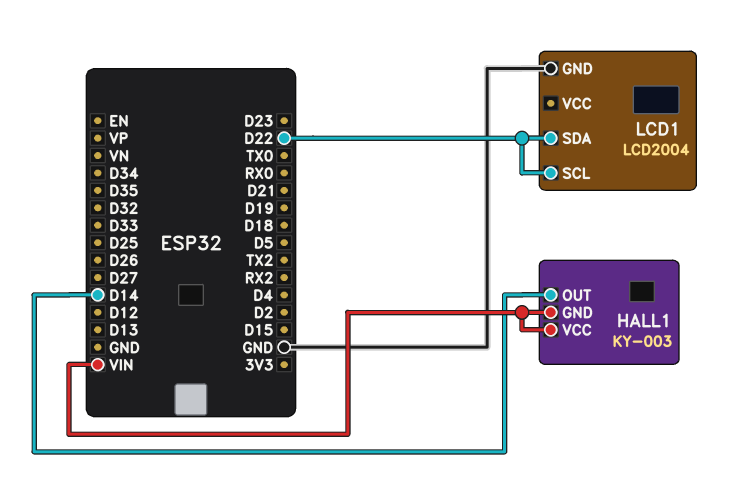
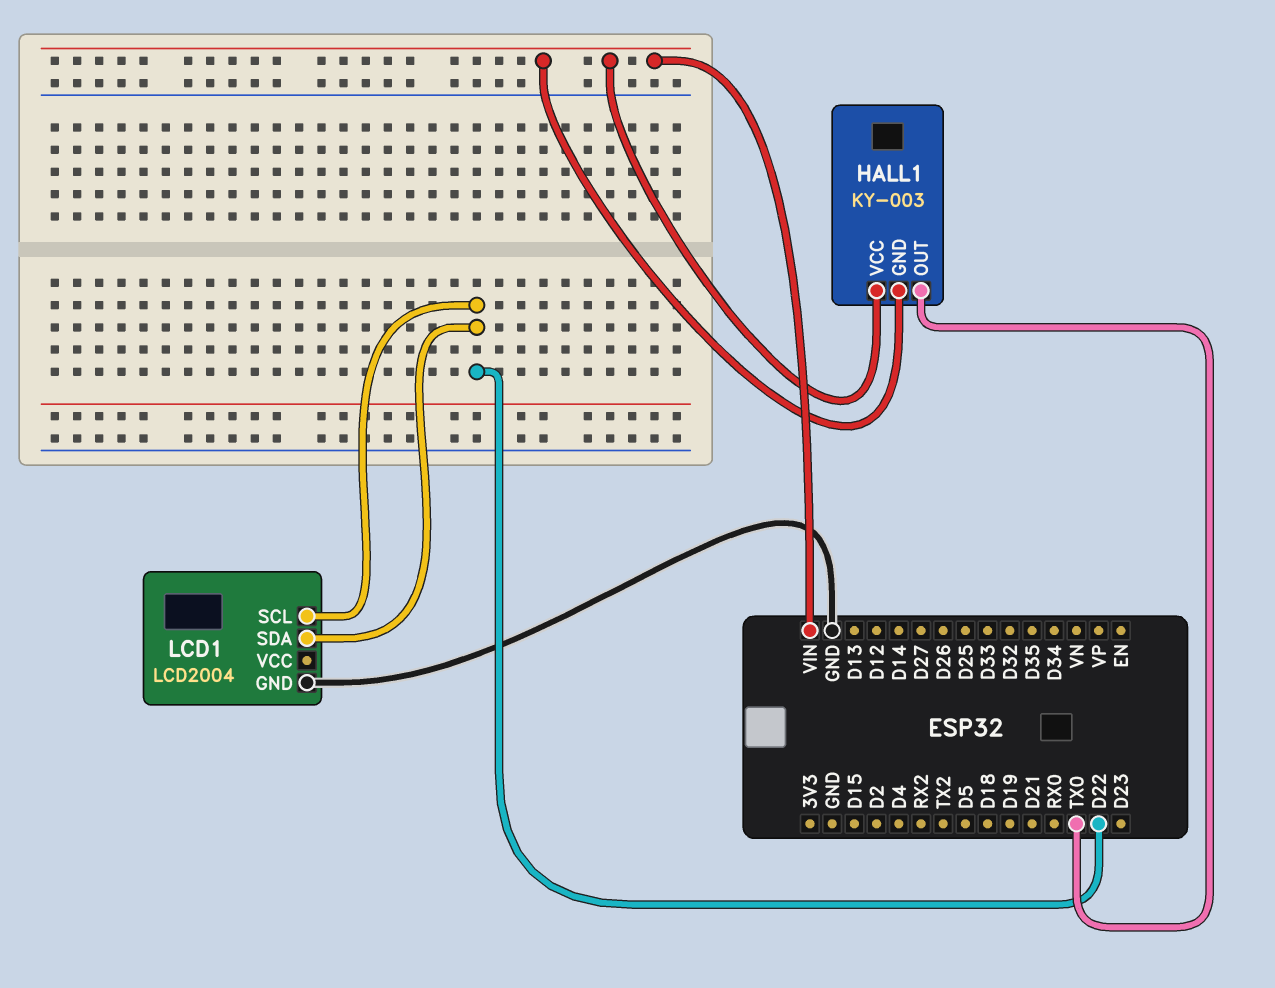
HALL1 pin OUT: D14 -> TX0

